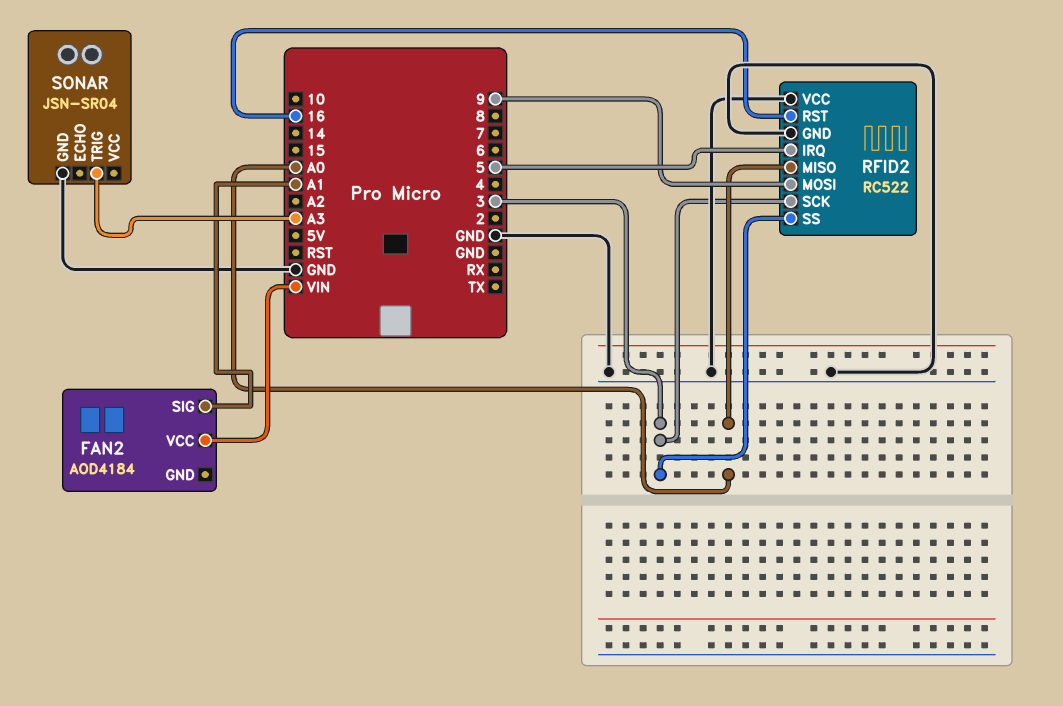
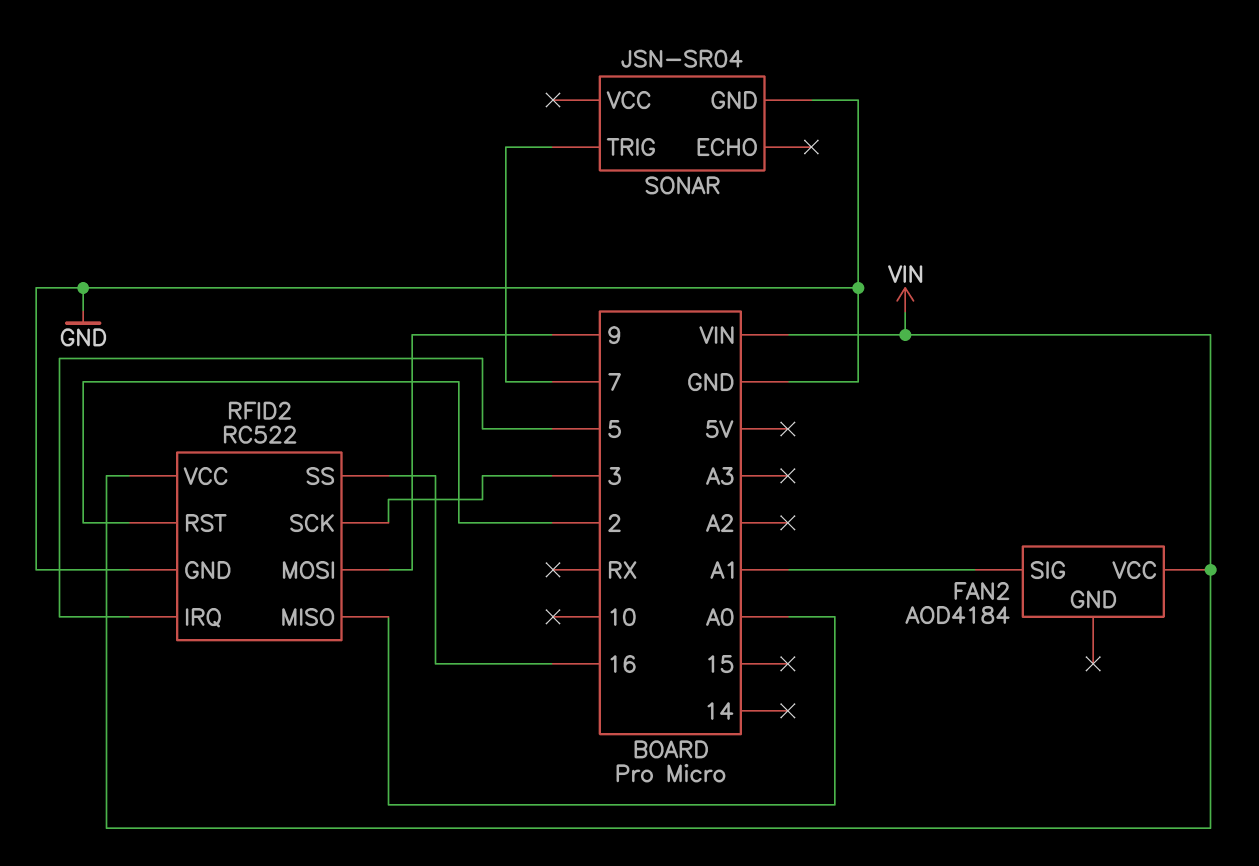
RFID2 pin RST: 16 -> 2
RFID2 pin SS: 3 -> 16
RFID2 pin VCC: GND -> VIN
SONAR pin TRIG: A3 -> 7

